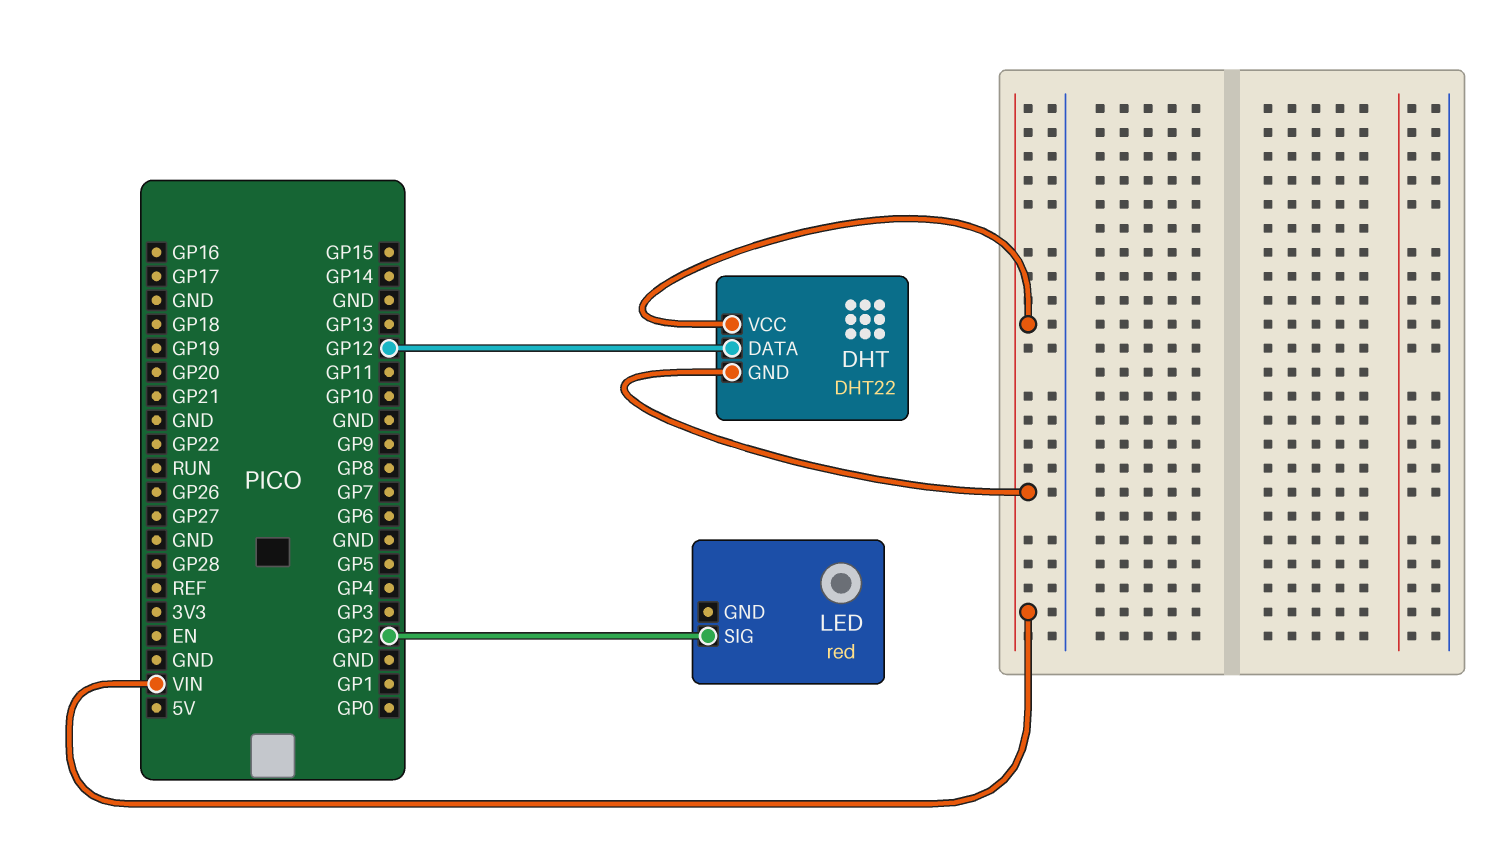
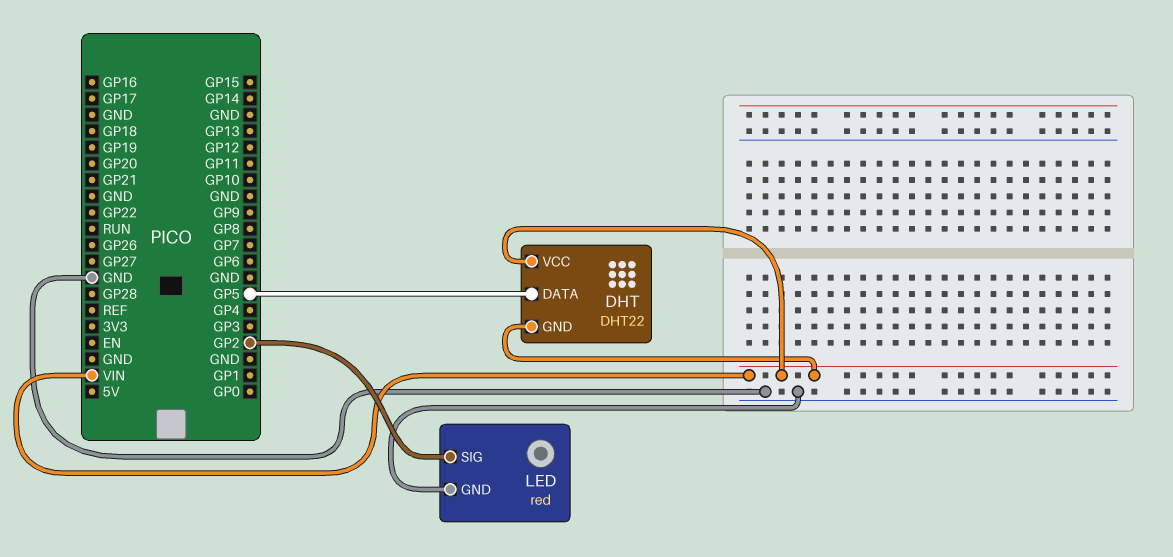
DHT pin DATA: GP12 -> GP5
LED pin GND: none -> GND

